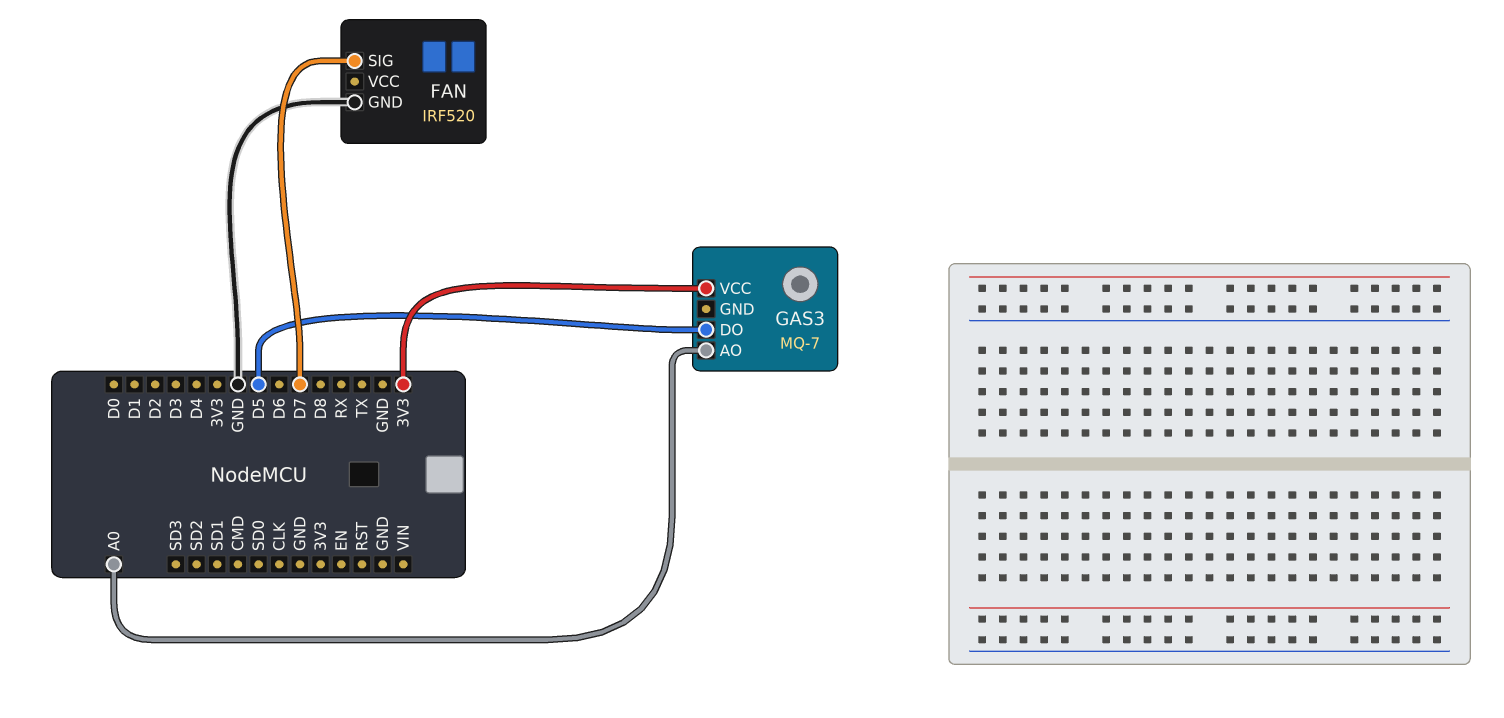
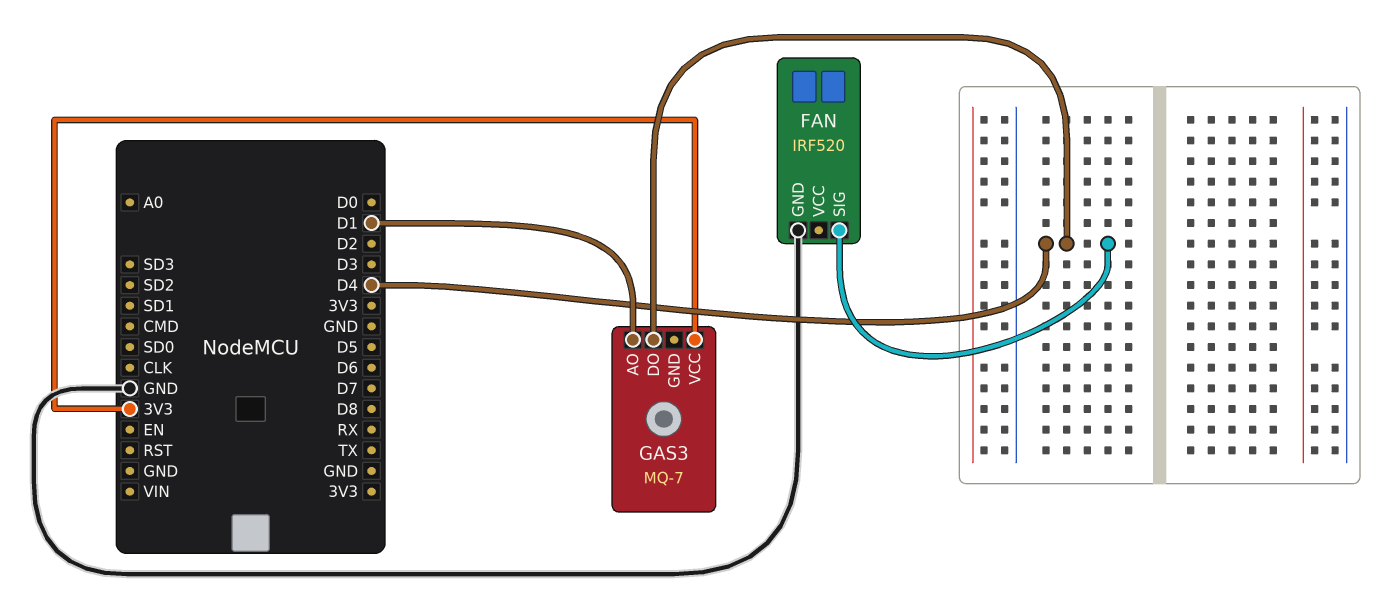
FAN pin SIG: D7 -> D4
GAS3 pin AO: A0 -> D1
GAS3 pin DO: D5 -> D4

